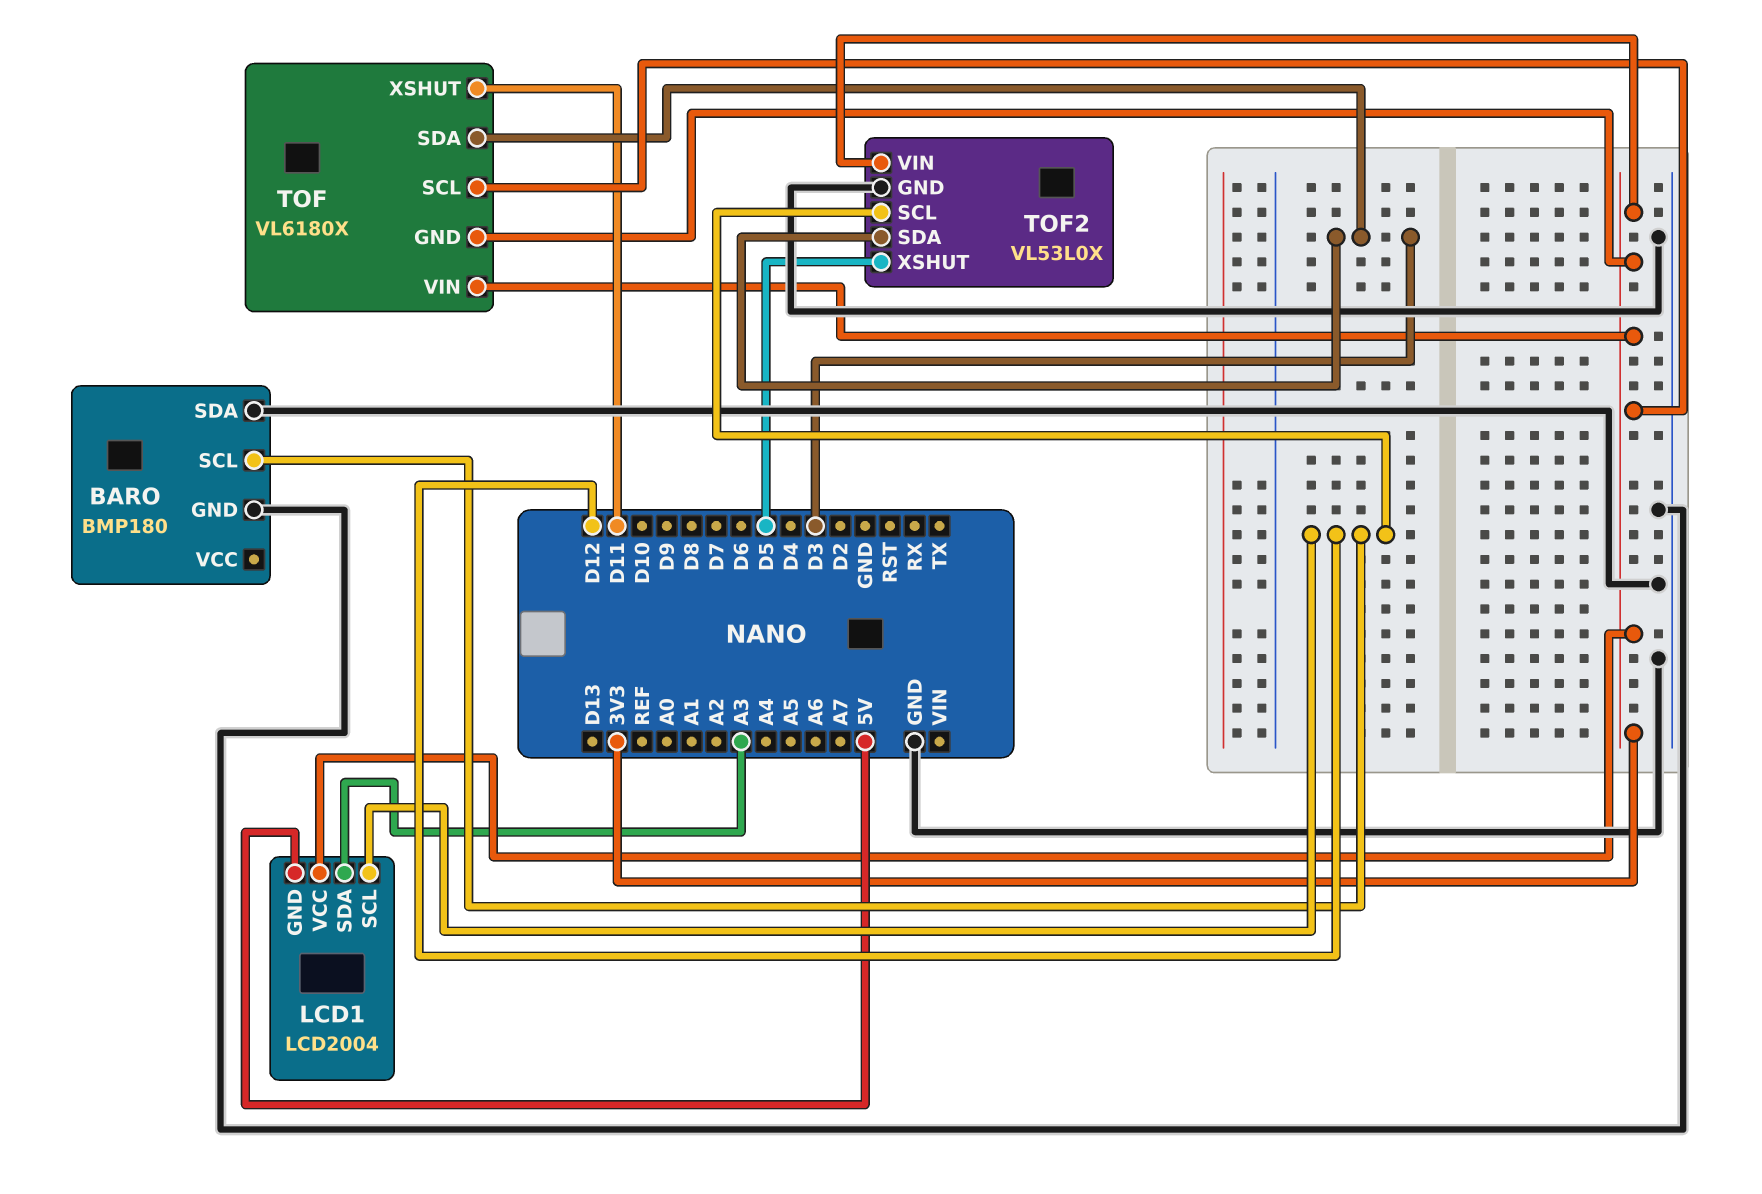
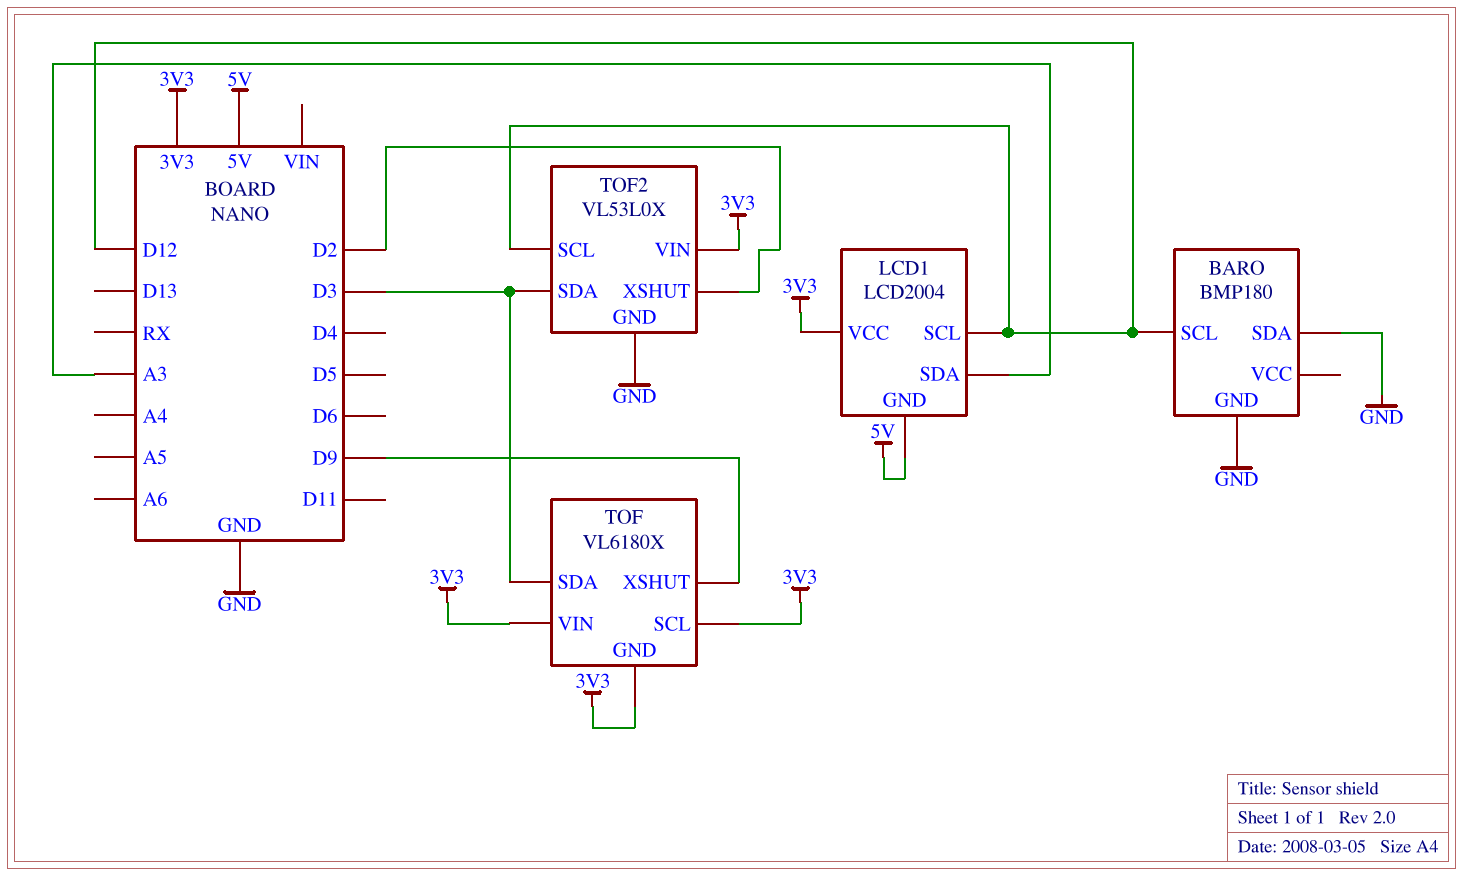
TOF pin XSHUT: D11 -> D9
TOF2 pin XSHUT: D5 -> D2

